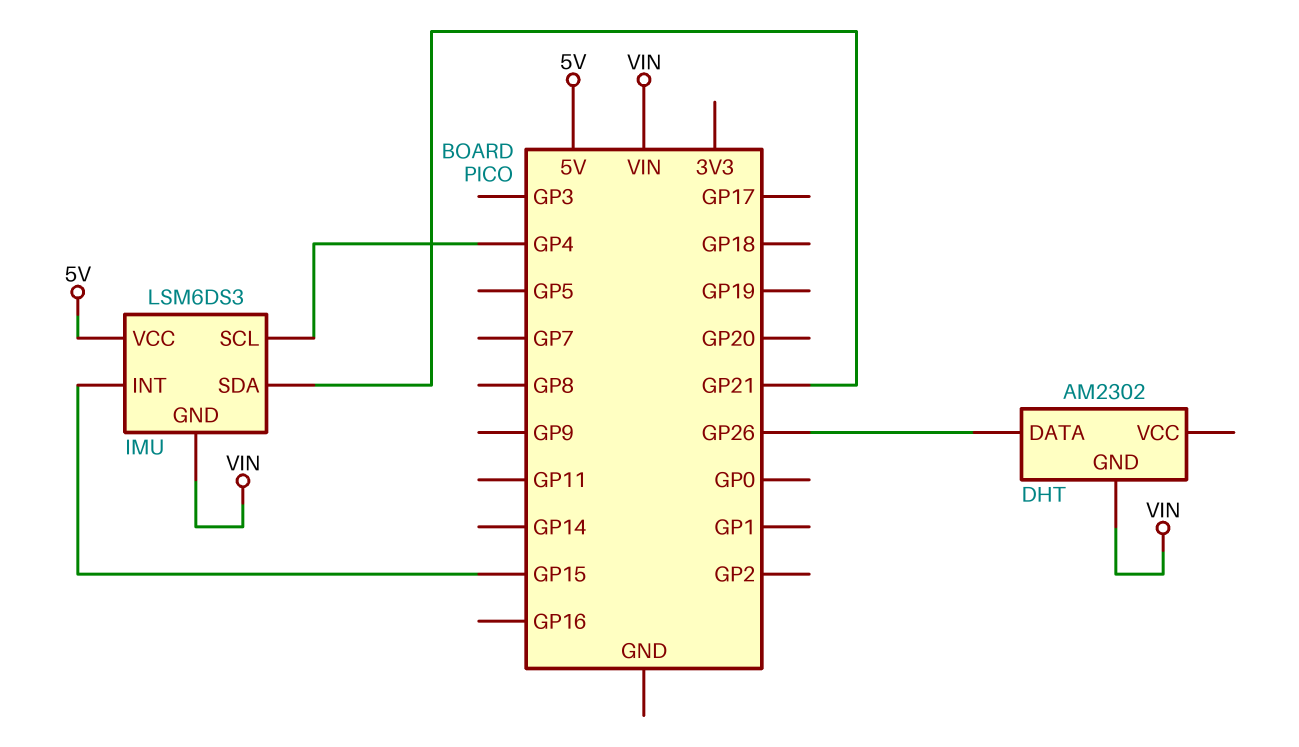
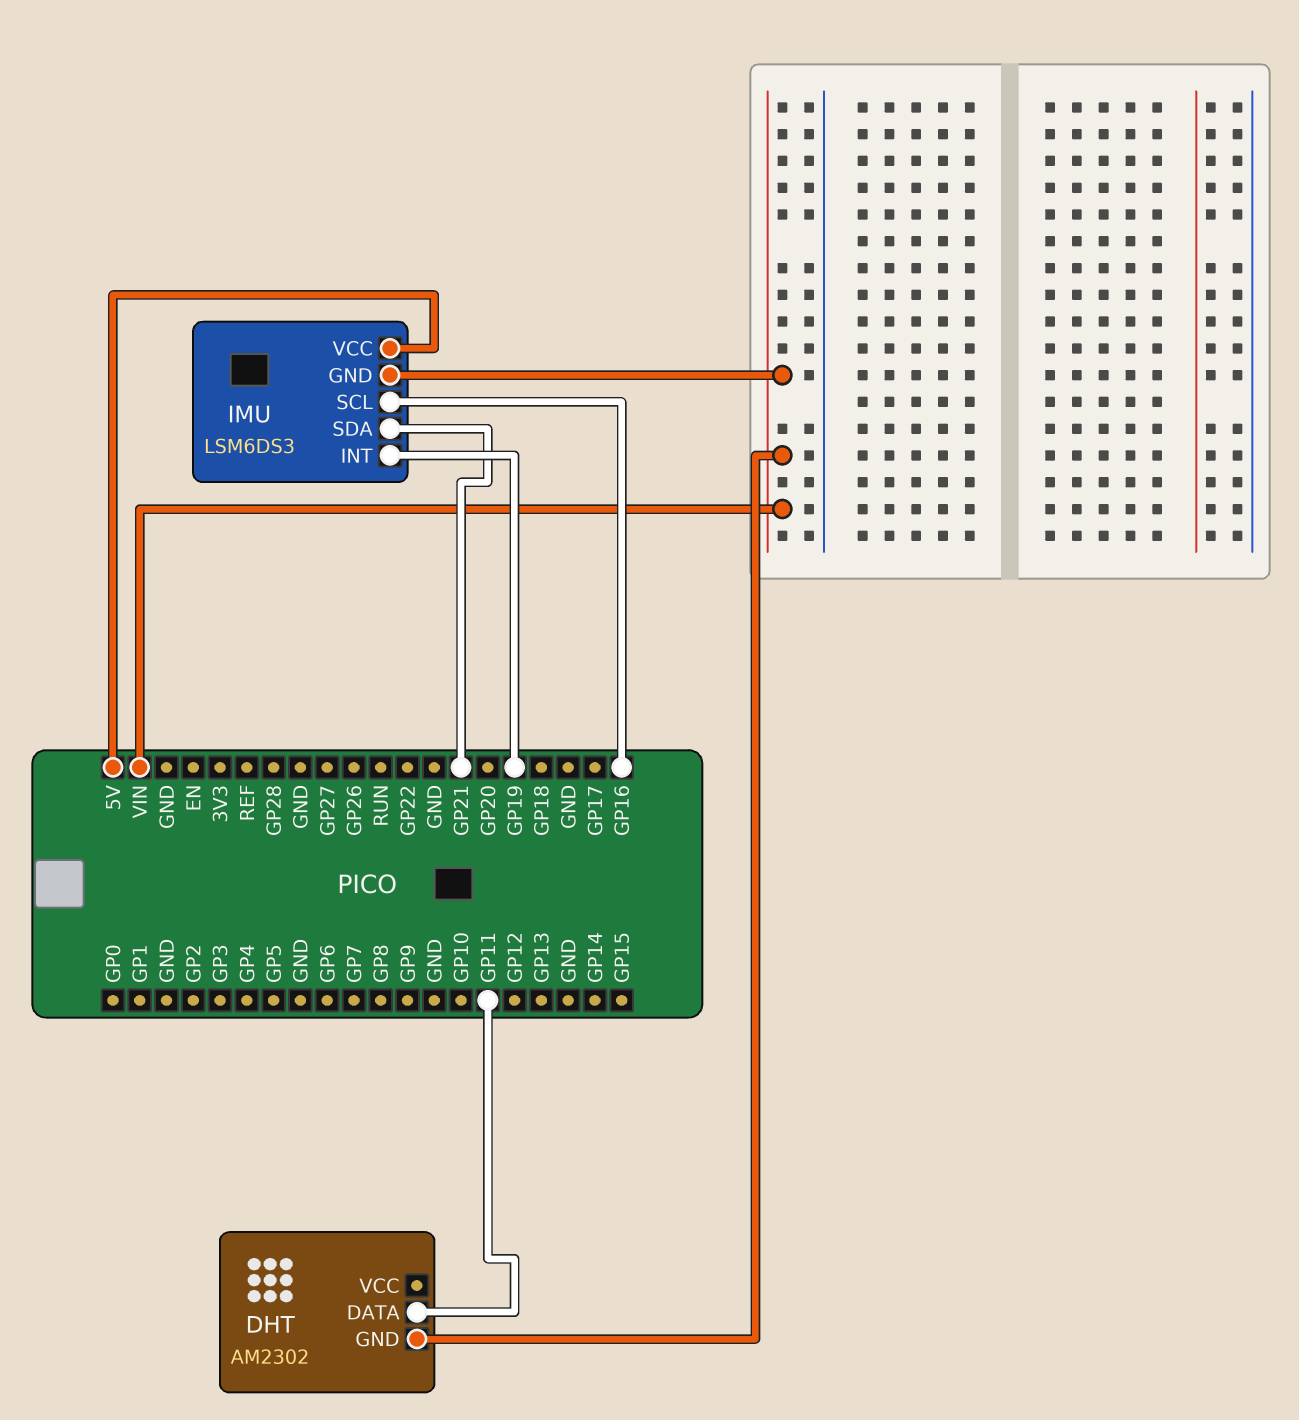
DHT pin DATA: GP26 -> GP11
IMU pin INT: GP15 -> GP19
IMU pin SCL: GP4 -> GP16

